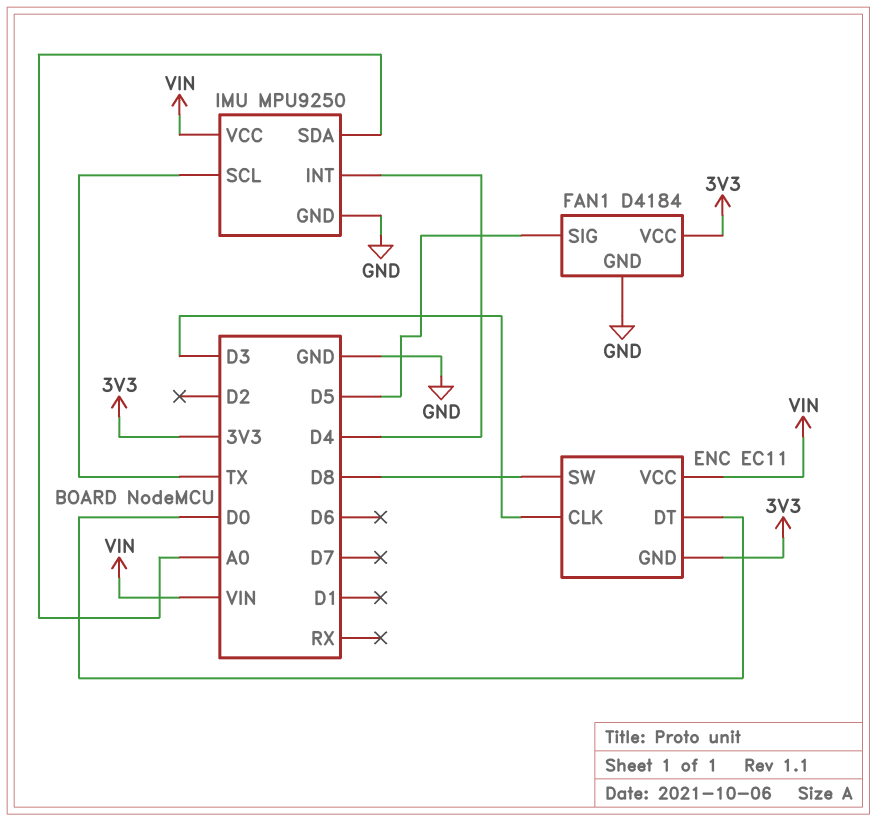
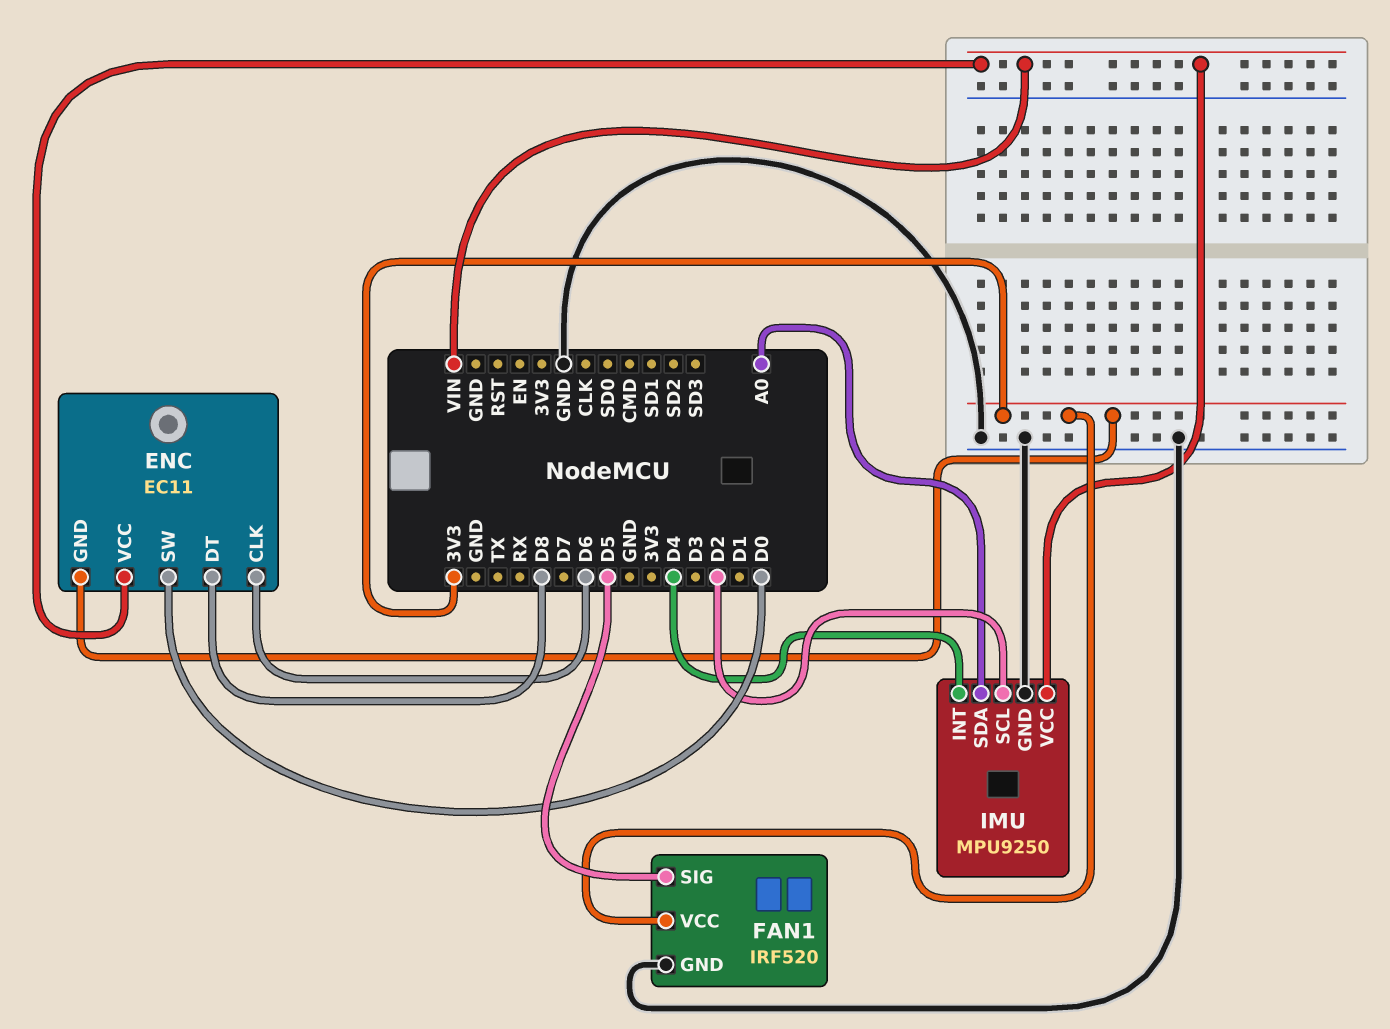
ENC pin CLK: D3 -> D6
ENC pin DT: D0 -> D8
ENC pin SW: D8 -> D0
FAN1: D4184 -> IRF520
IMU pin SCL: TX -> D2

